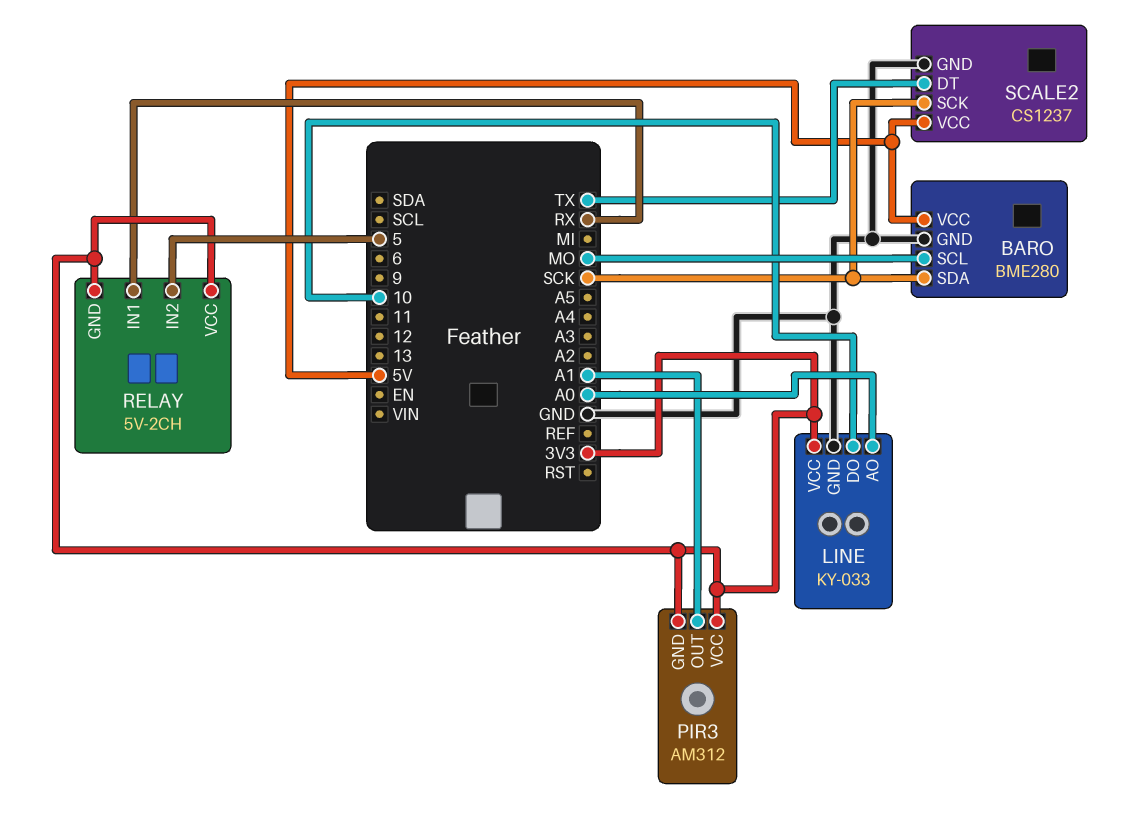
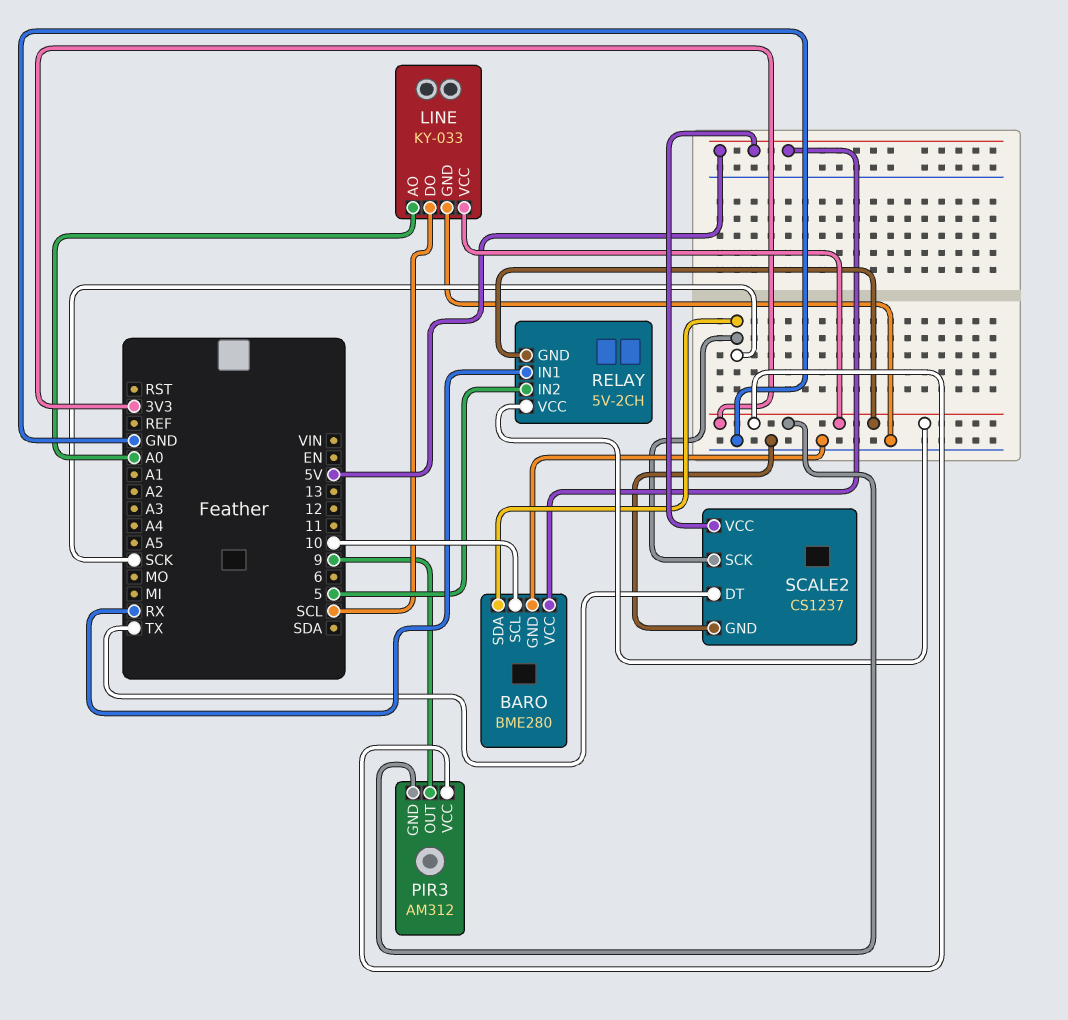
BARO pin SCL: MO -> 10
LINE pin DO: 10 -> SCL
PIR3 pin OUT: A1 -> 9

